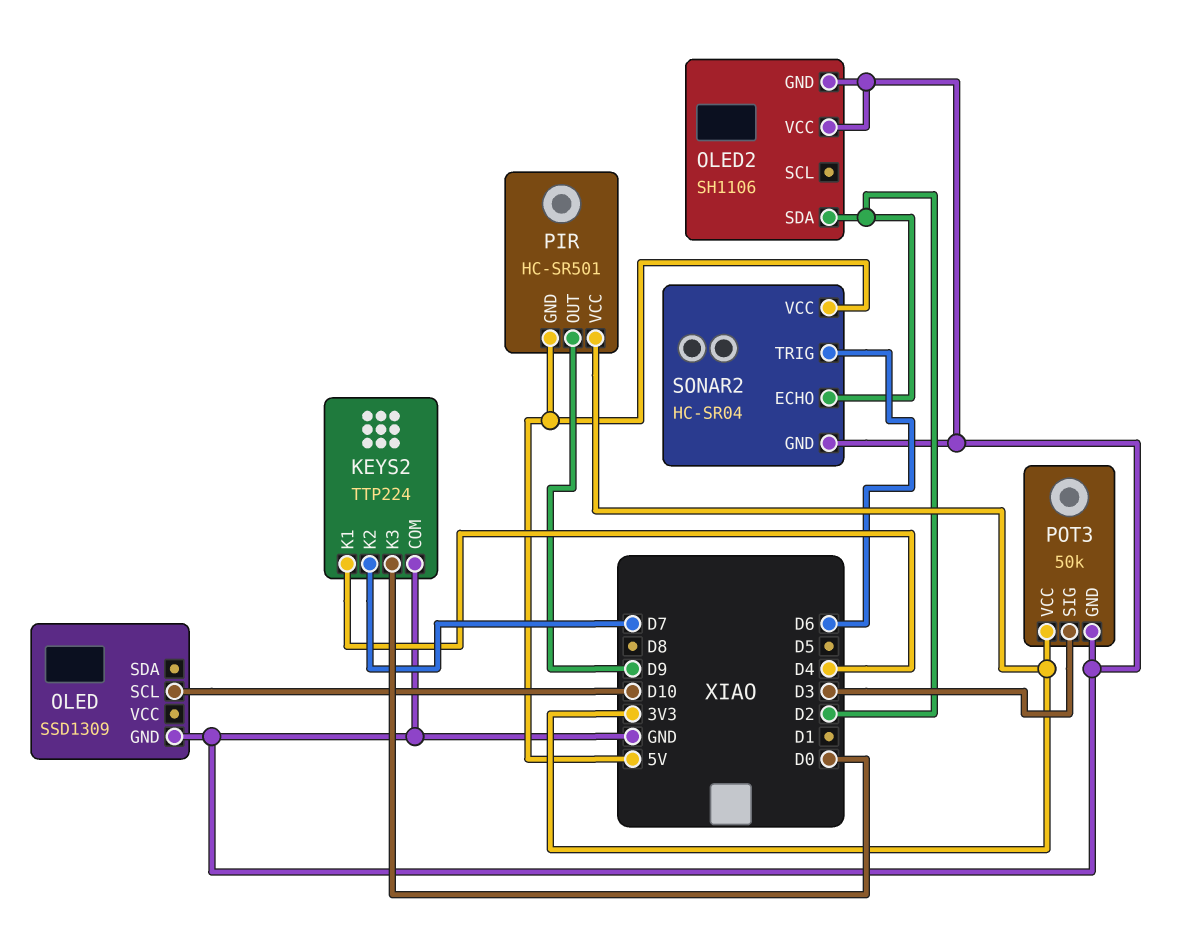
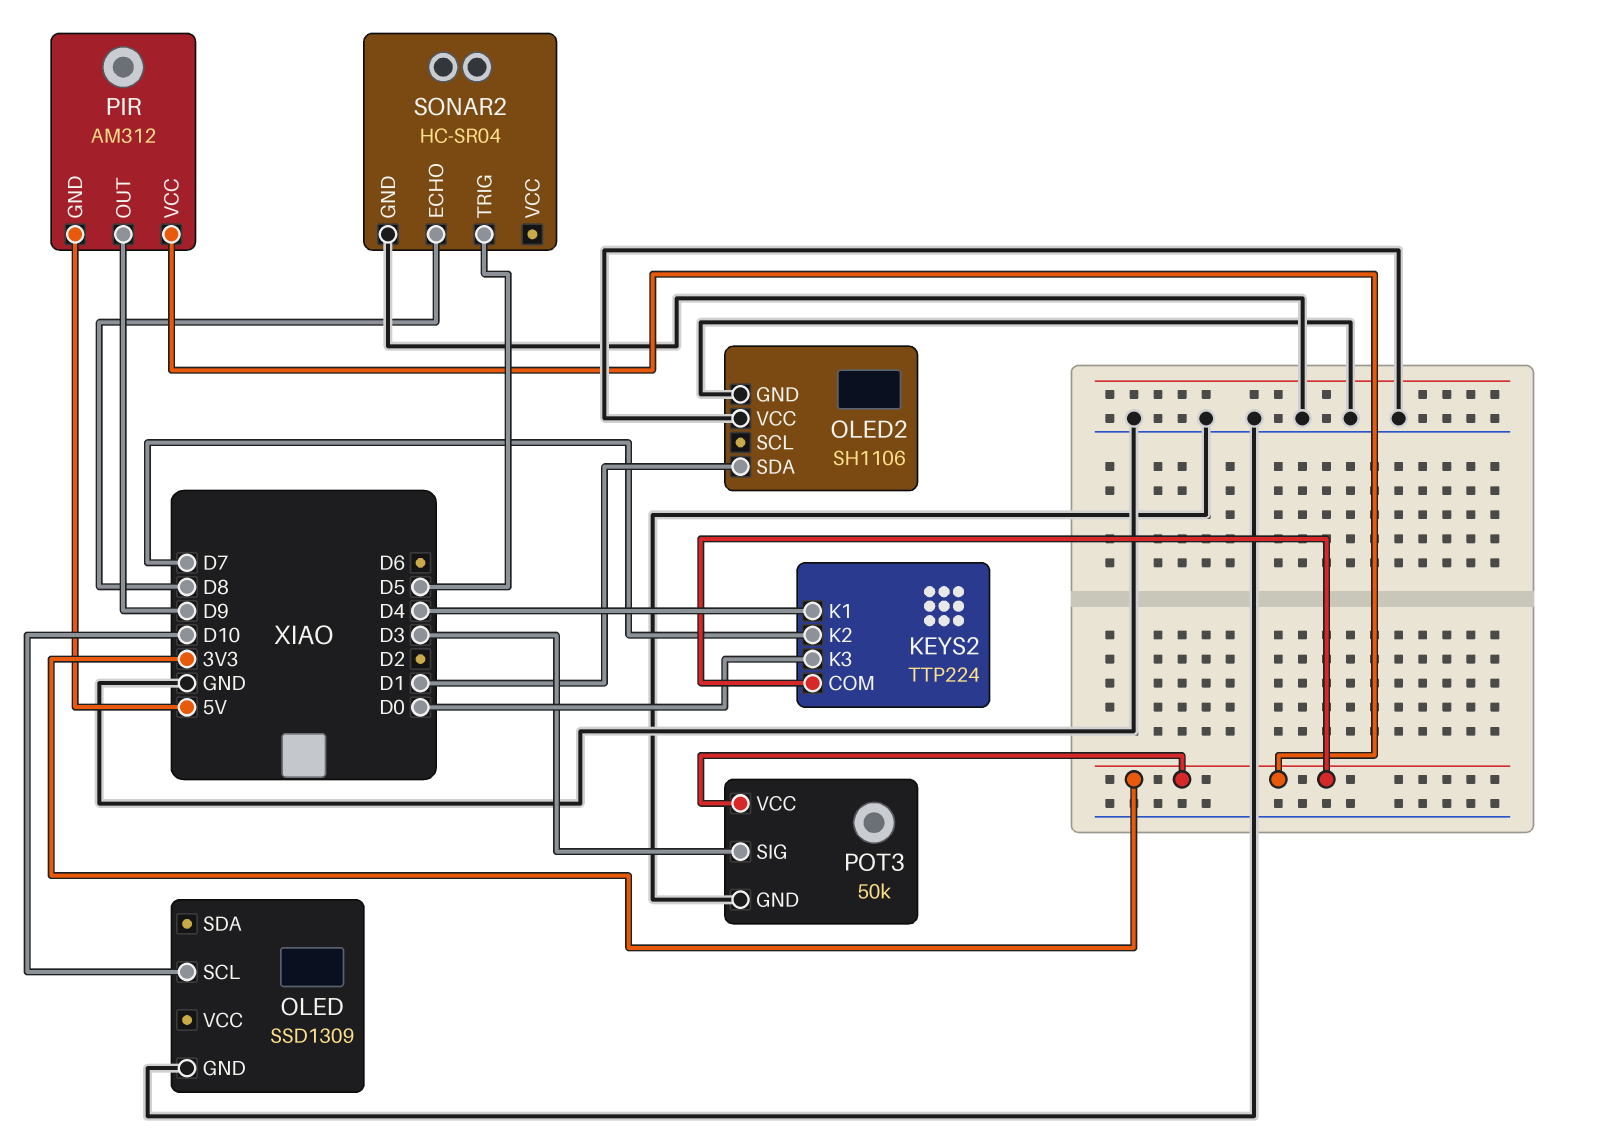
KEYS2 pin COM: GND -> 3V3
OLED2 pin SDA: D2 -> D1
PIR: HC-SR501 -> AM312
SONAR2 pin ECHO: D2 -> D8
SONAR2 pin TRIG: D6 -> D5
SONAR2 pin VCC: 5V -> none

